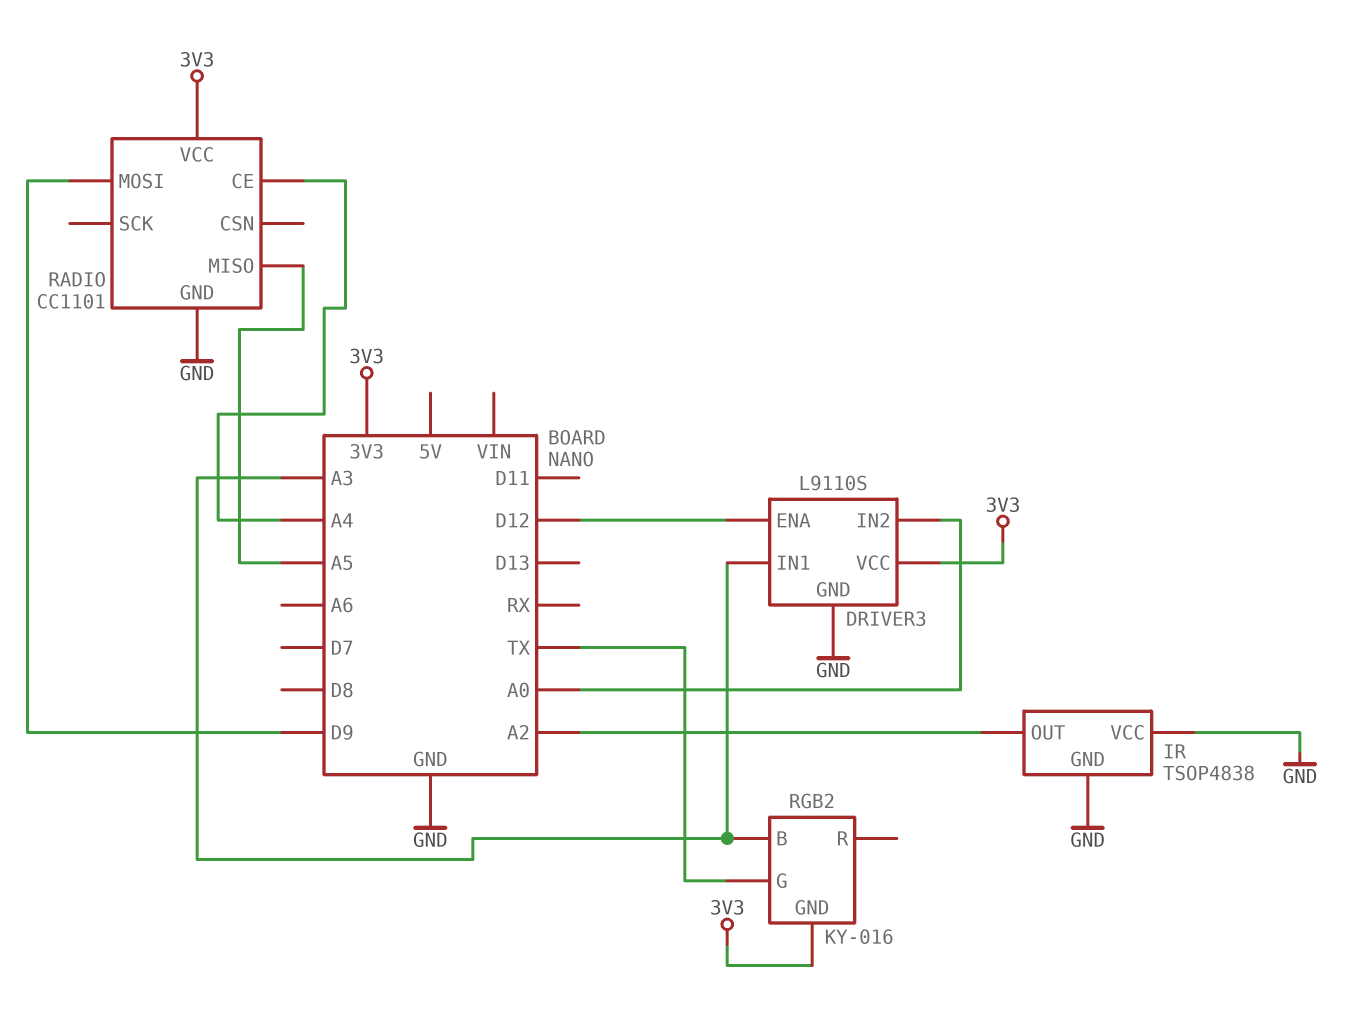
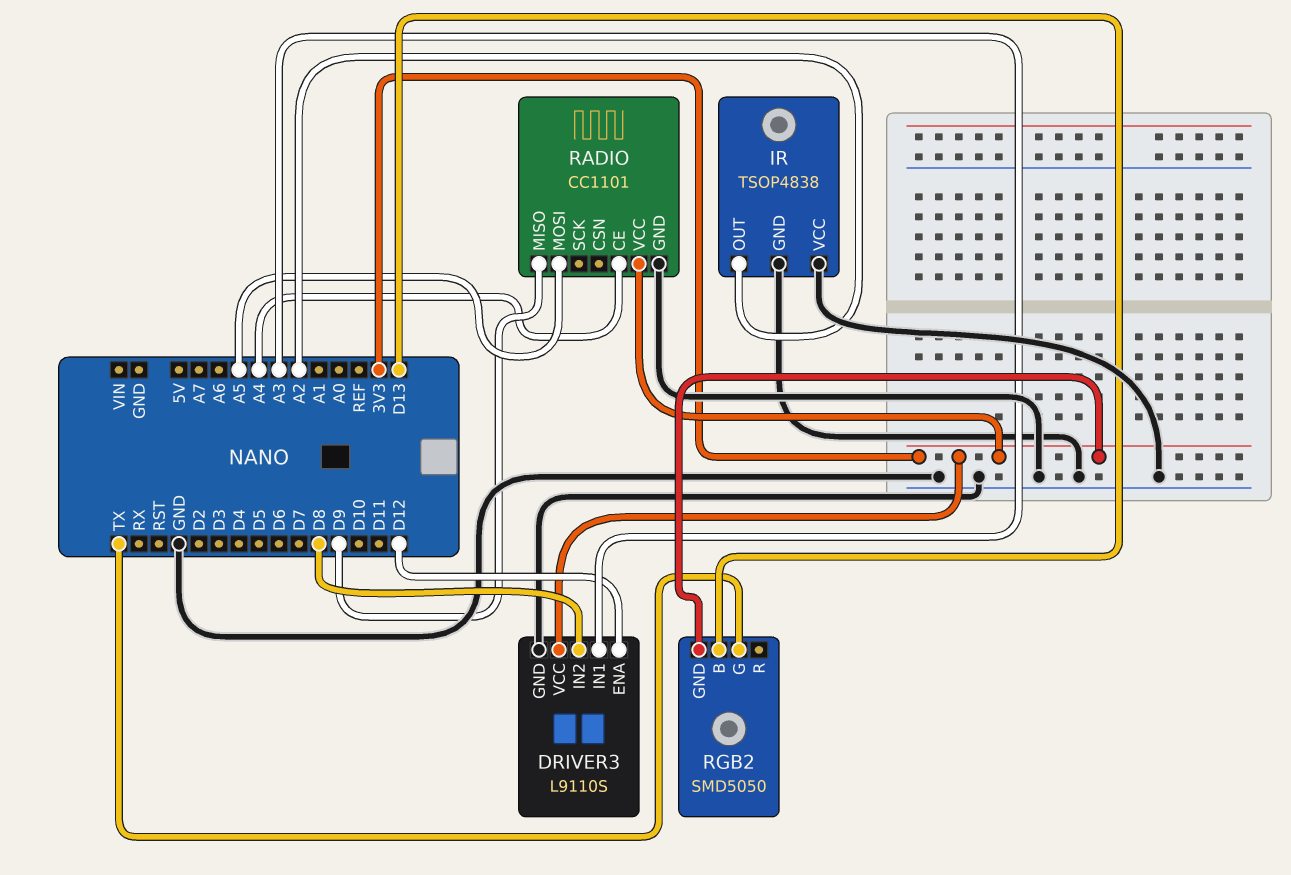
DRIVER3 pin IN2: A0 -> D8
RADIO pin MISO: A5 -> D9
RADIO pin MOSI: D9 -> A5
RGB2: KY-016 -> SMD5050
RGB2 pin B: A3 -> D13

